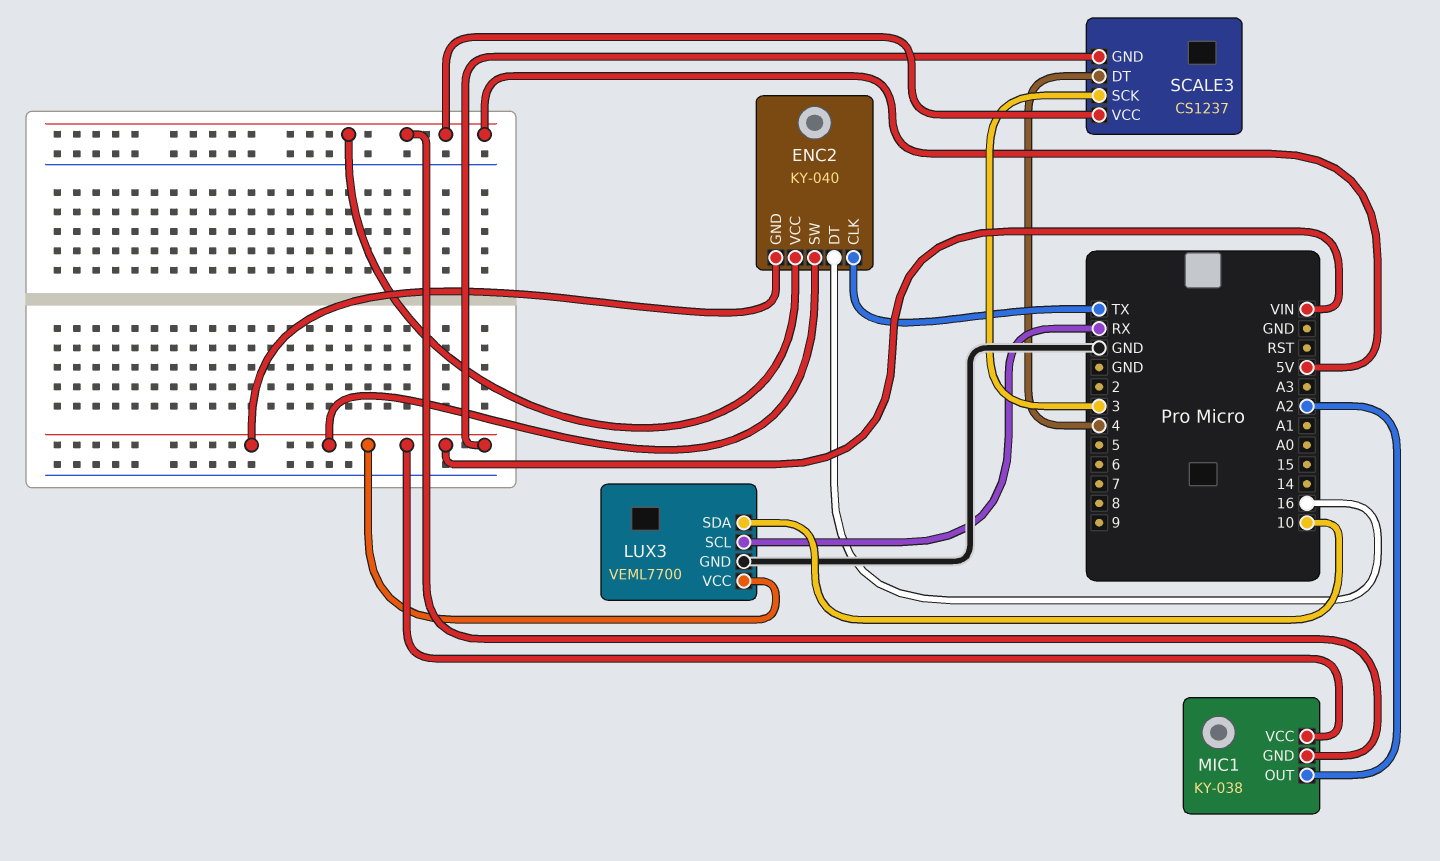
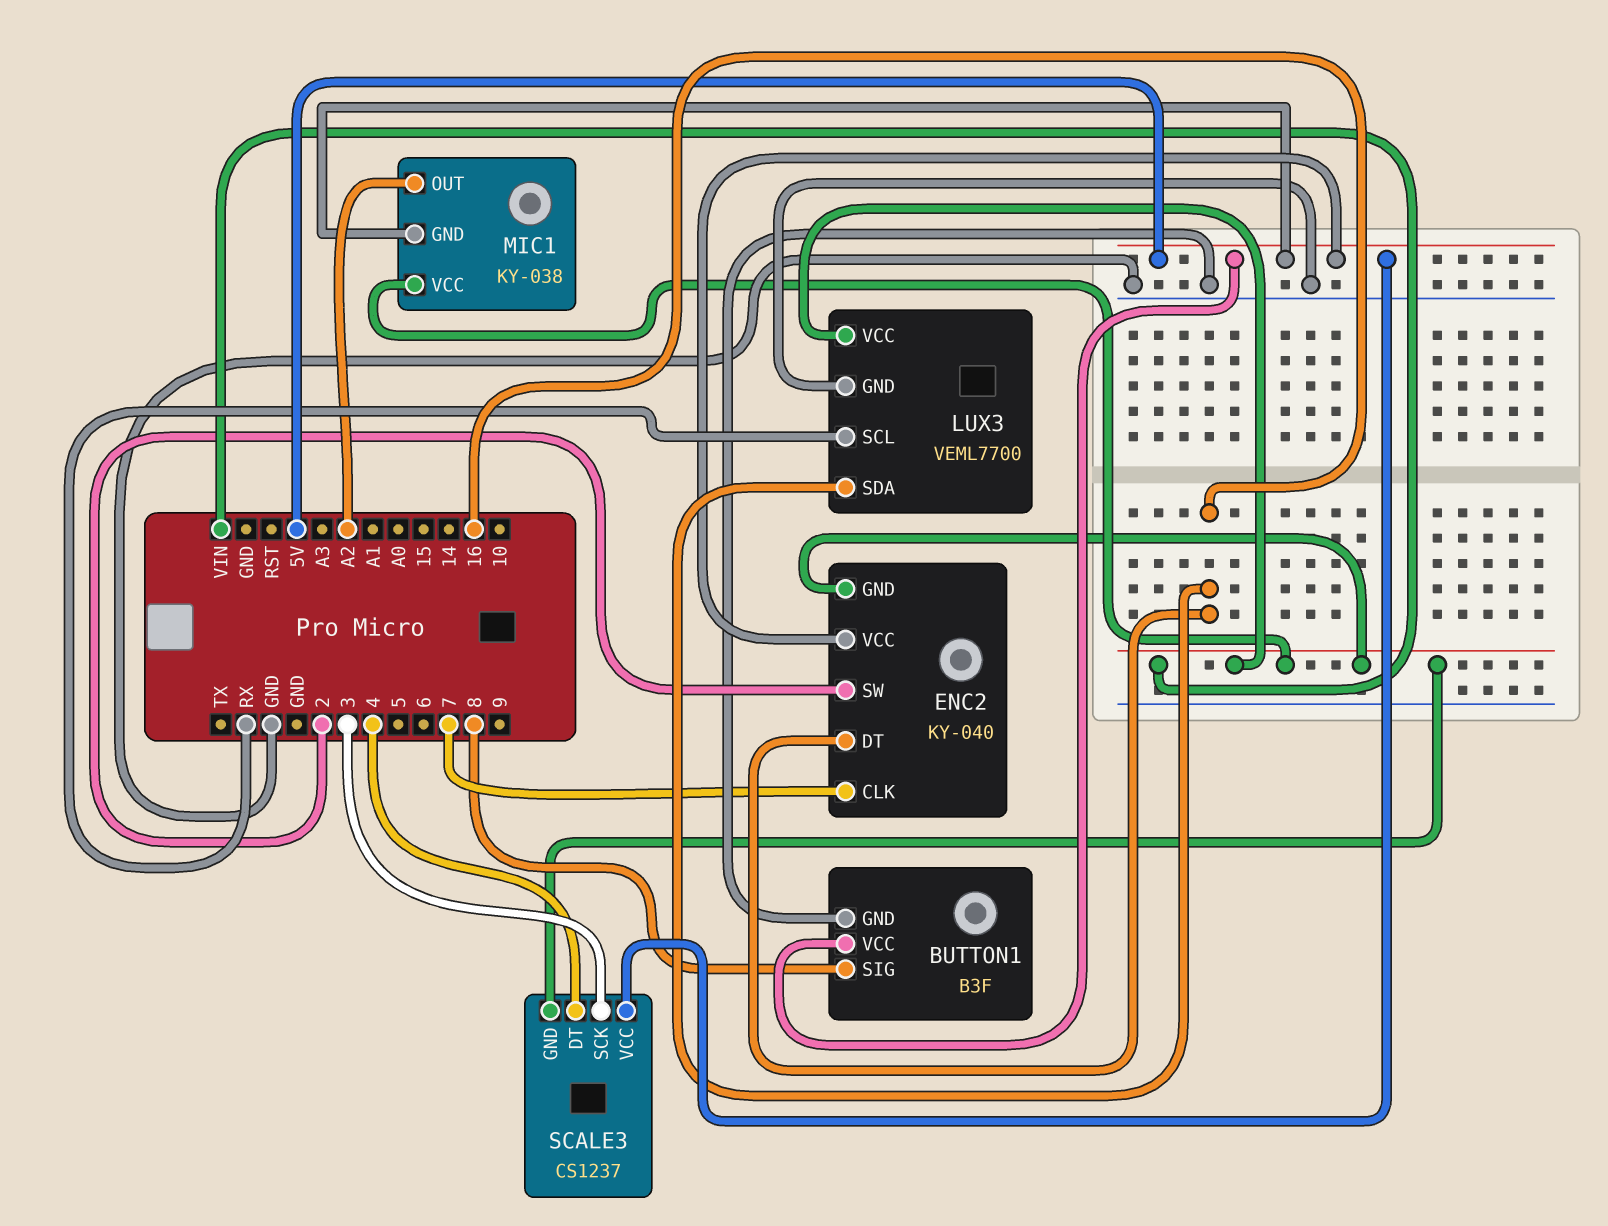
BUTTON1: none -> B3F
BUTTON1 pin GND: none -> GND
BUTTON1 pin SIG: none -> 8
BUTTON1 pin VCC: none -> 5V
ENC2 pin CLK: TX -> 7
ENC2 pin SW: VIN -> 2
LUX3 pin SDA: 10 -> 16

